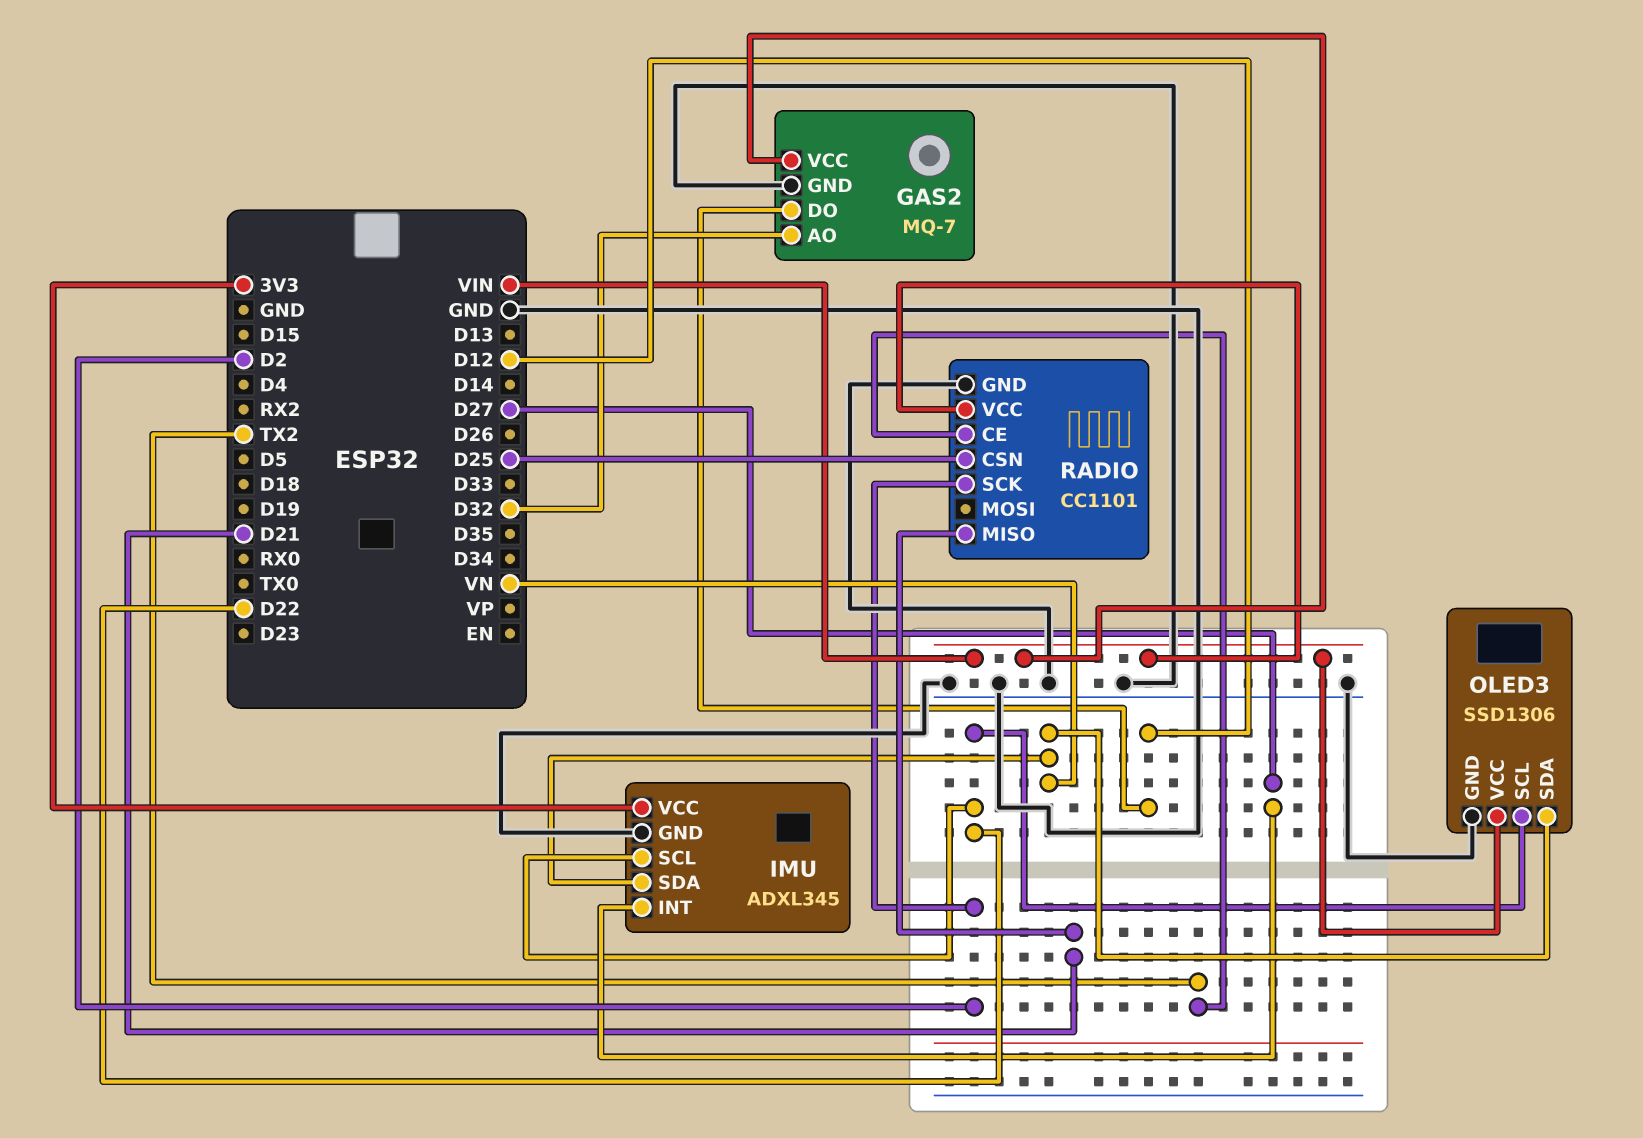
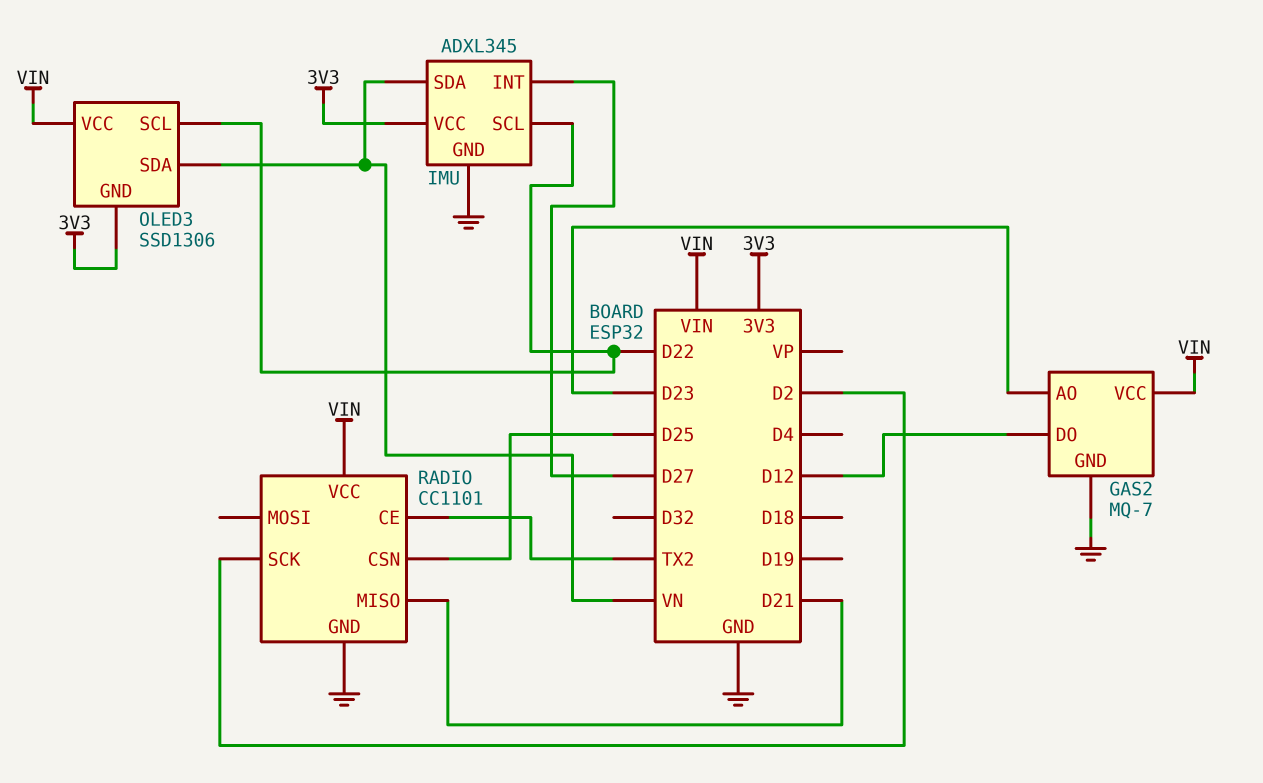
GAS2 pin AO: D32 -> D23
OLED3 pin GND: GND -> 3V3

